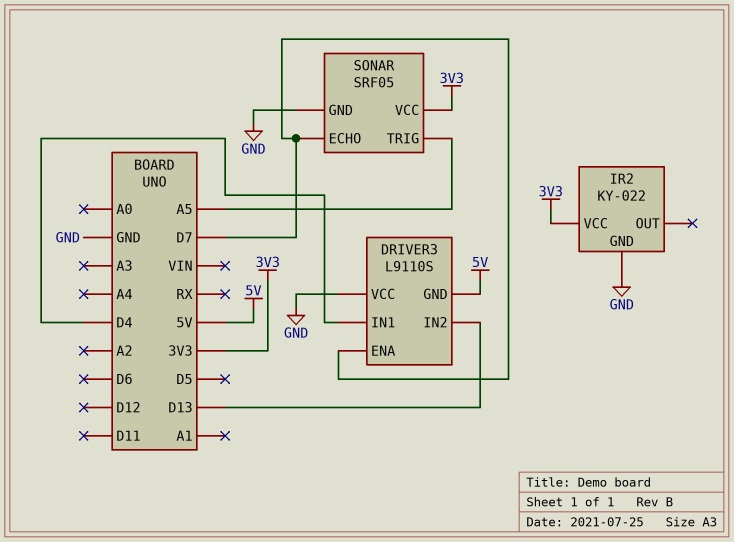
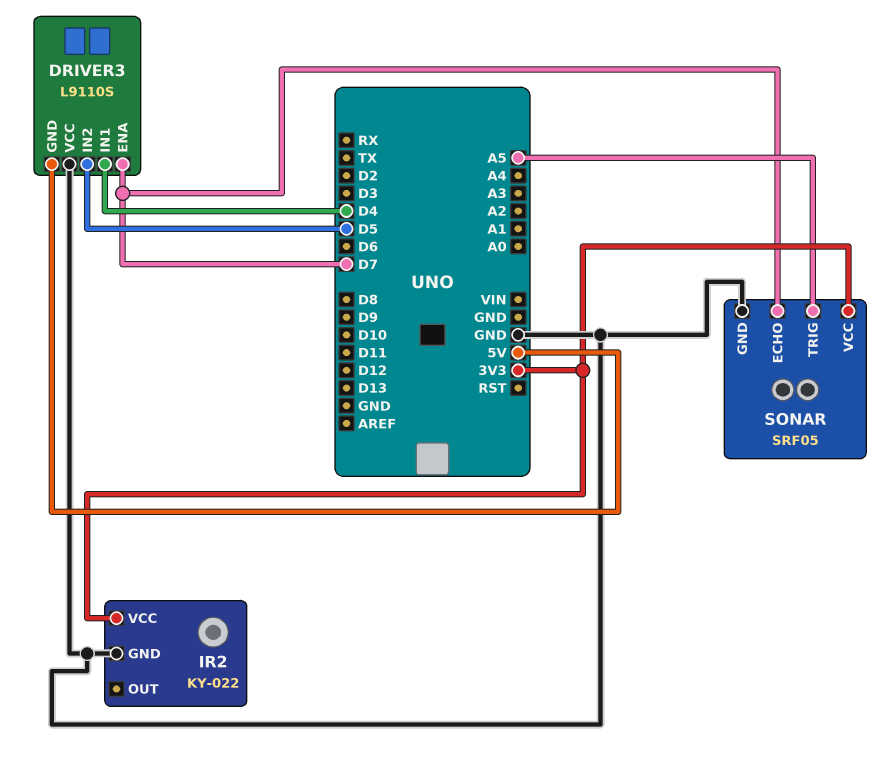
DRIVER3 pin IN2: D13 -> D5

